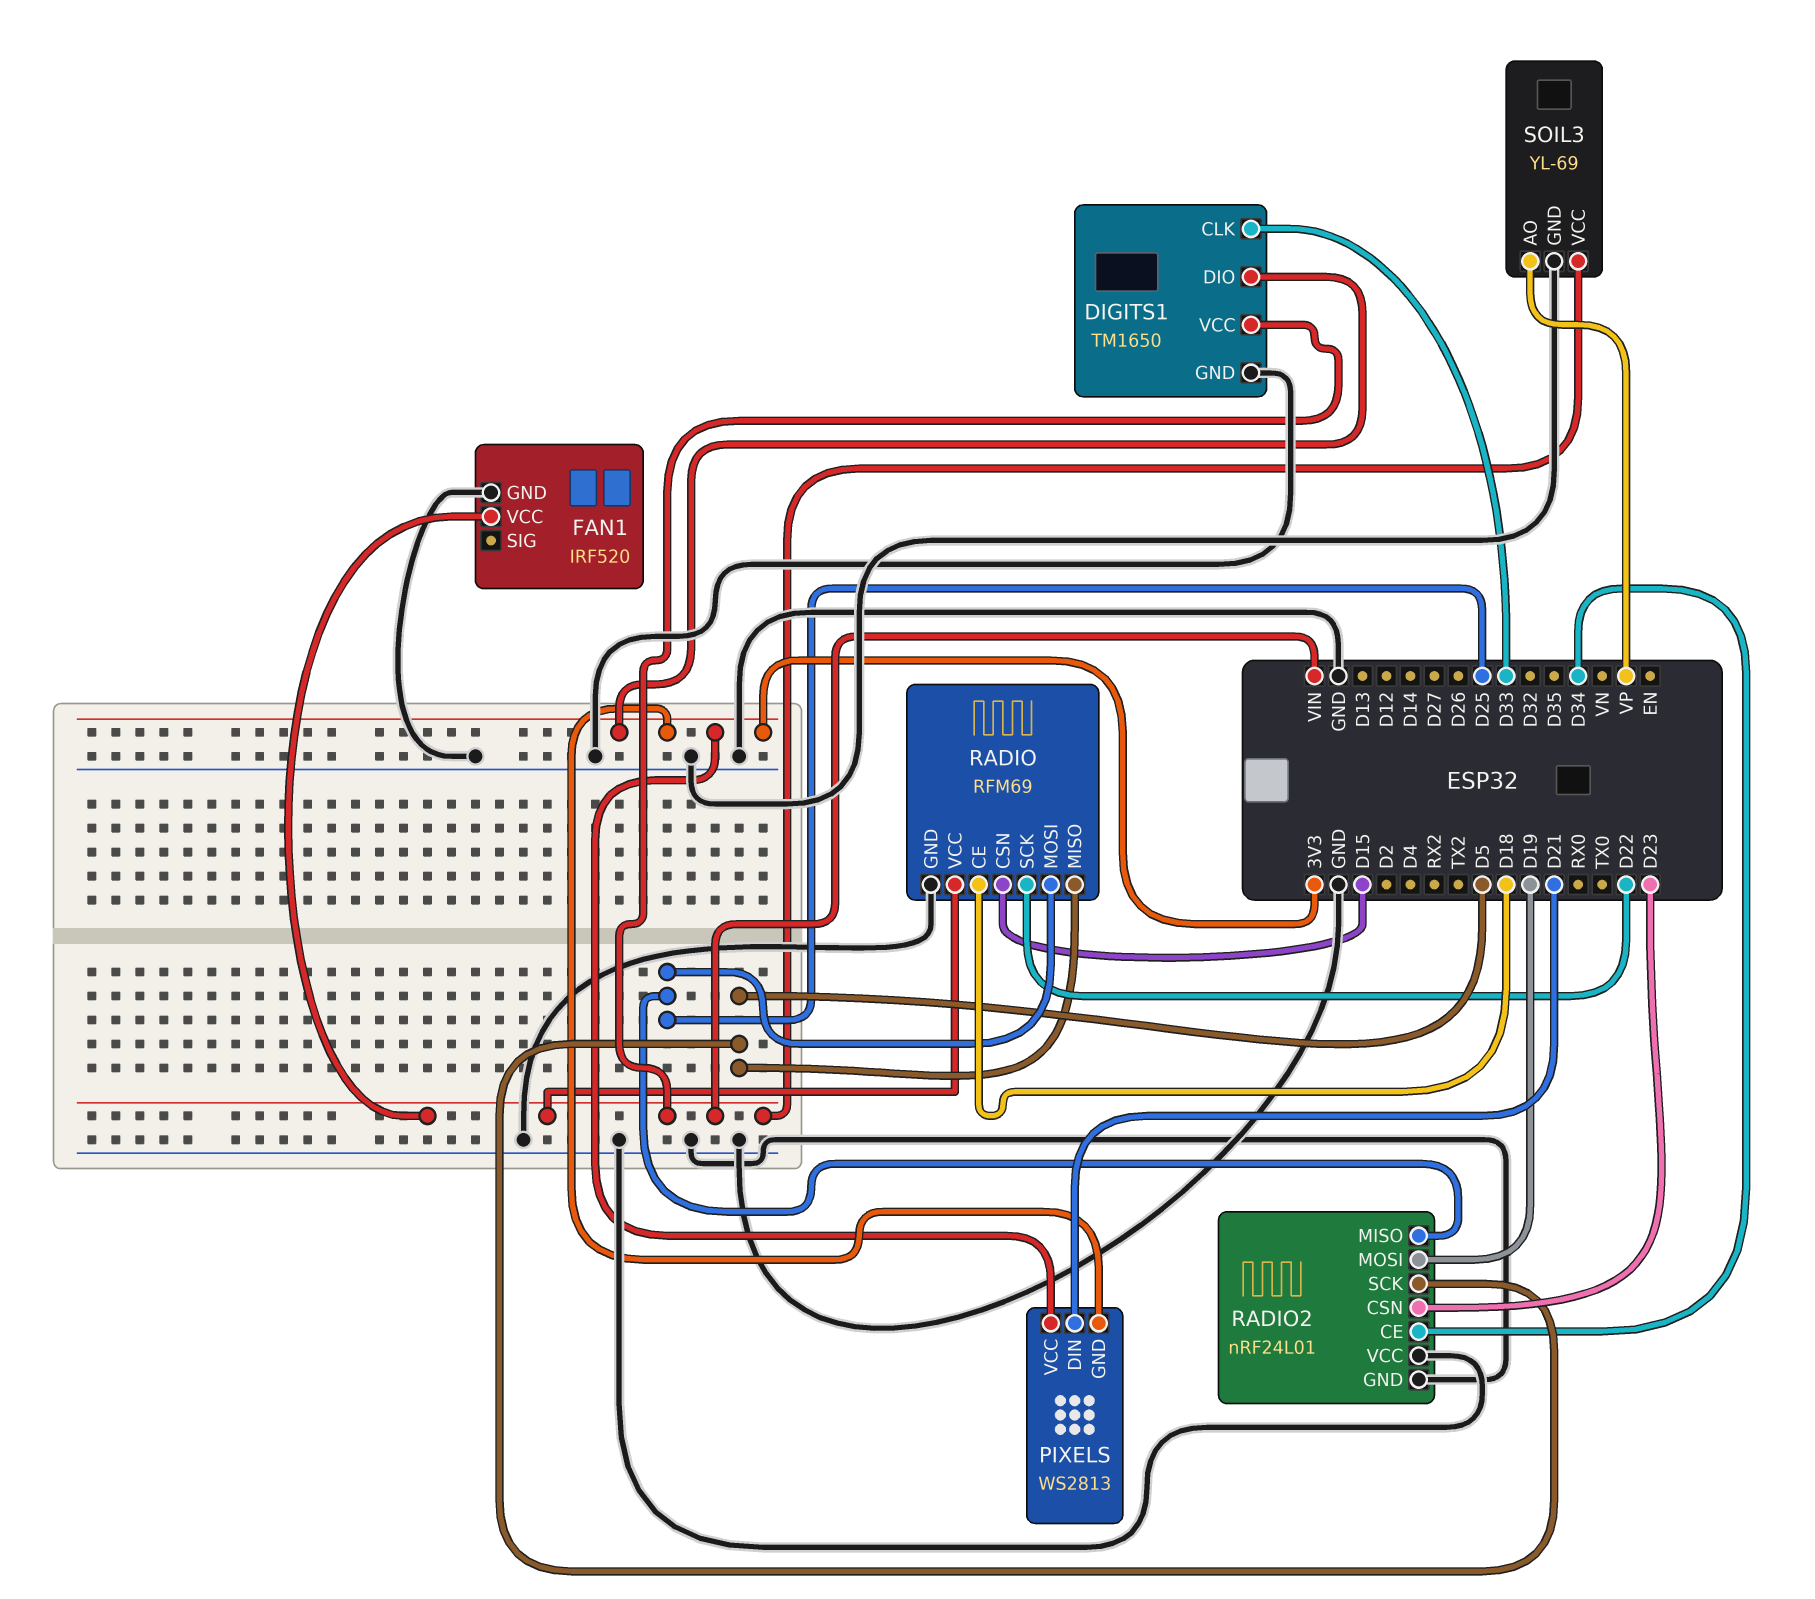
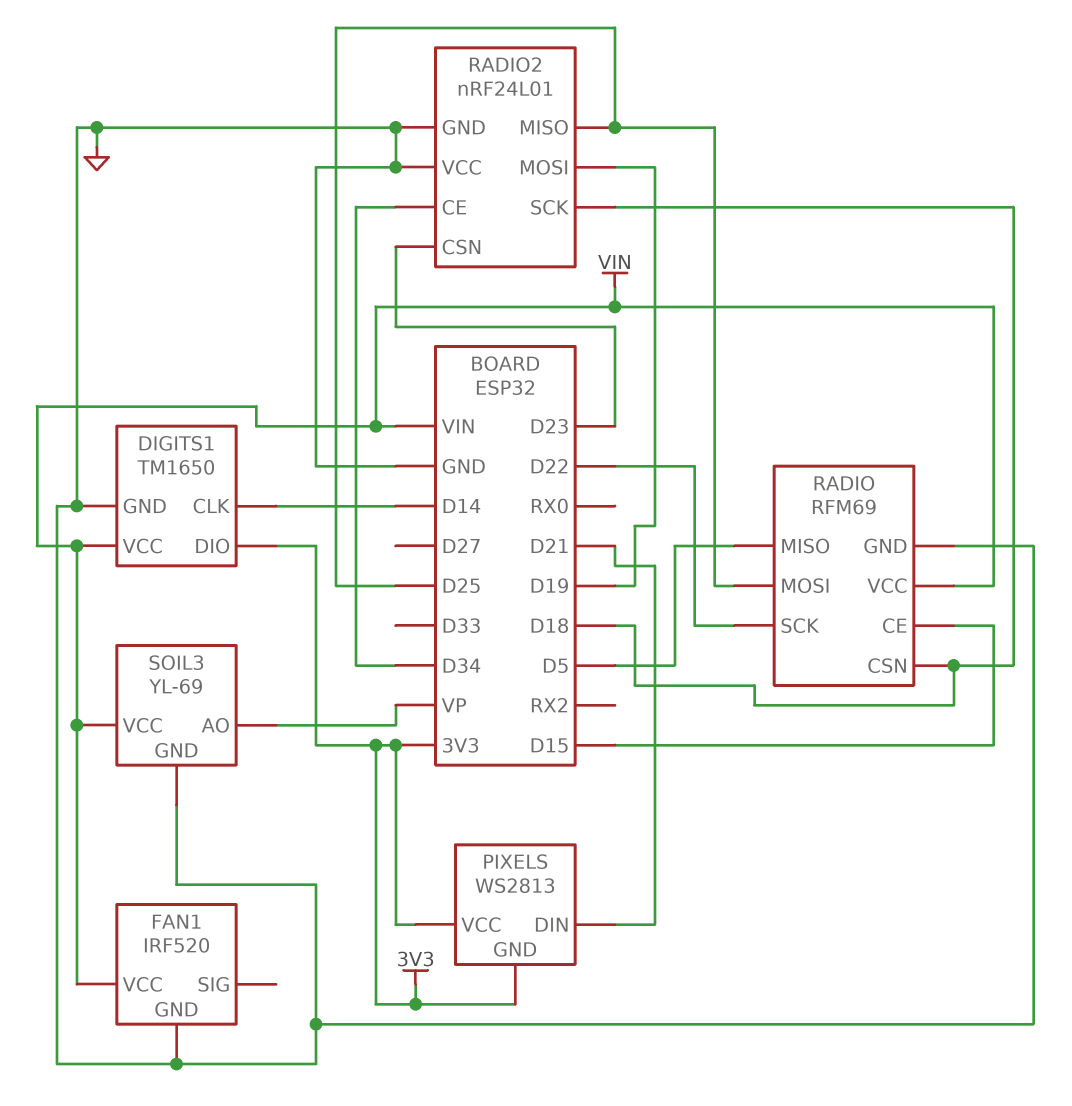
DIGITS1 pin CLK: D33 -> D14
RADIO pin CE: D18 -> D15
RADIO pin CSN: D15 -> D18
RADIO2 pin SCK: D5 -> D18

